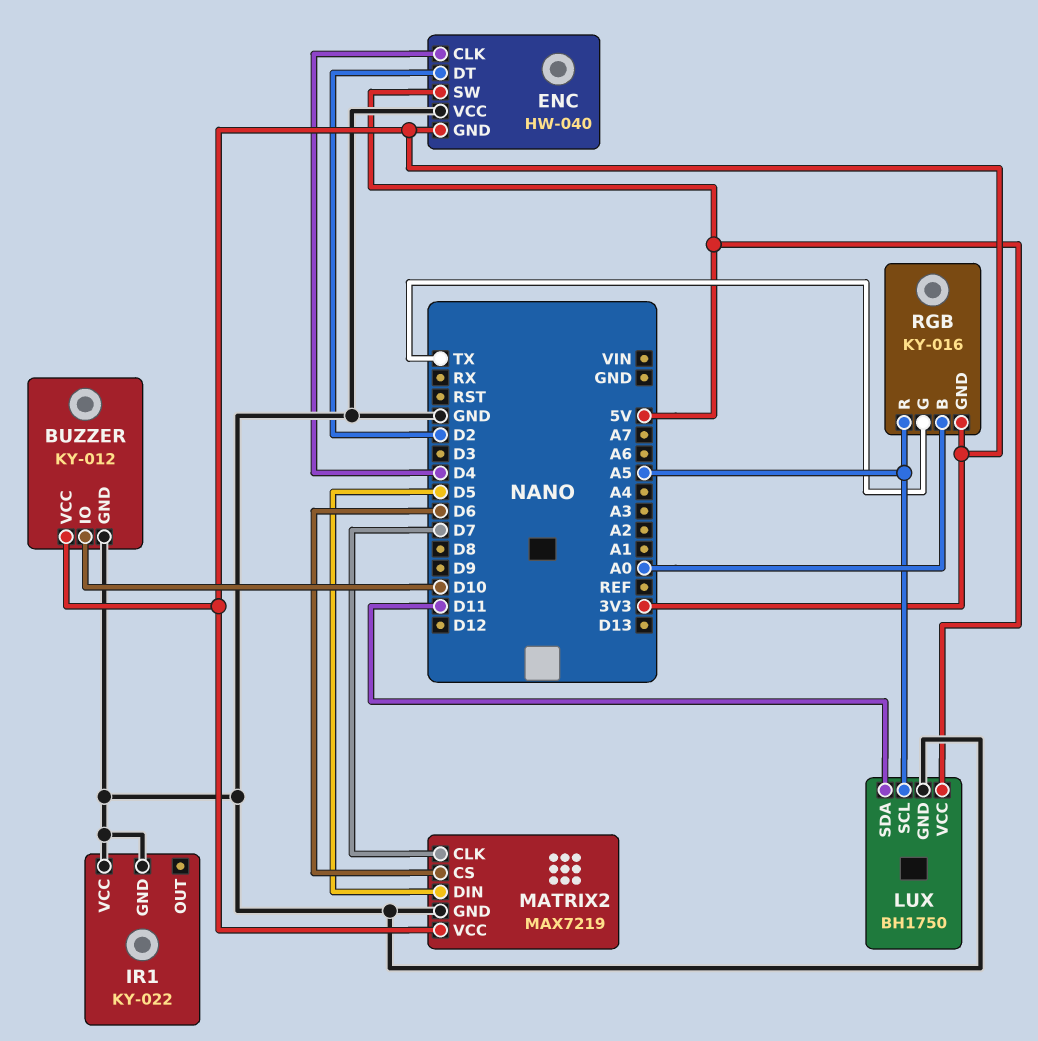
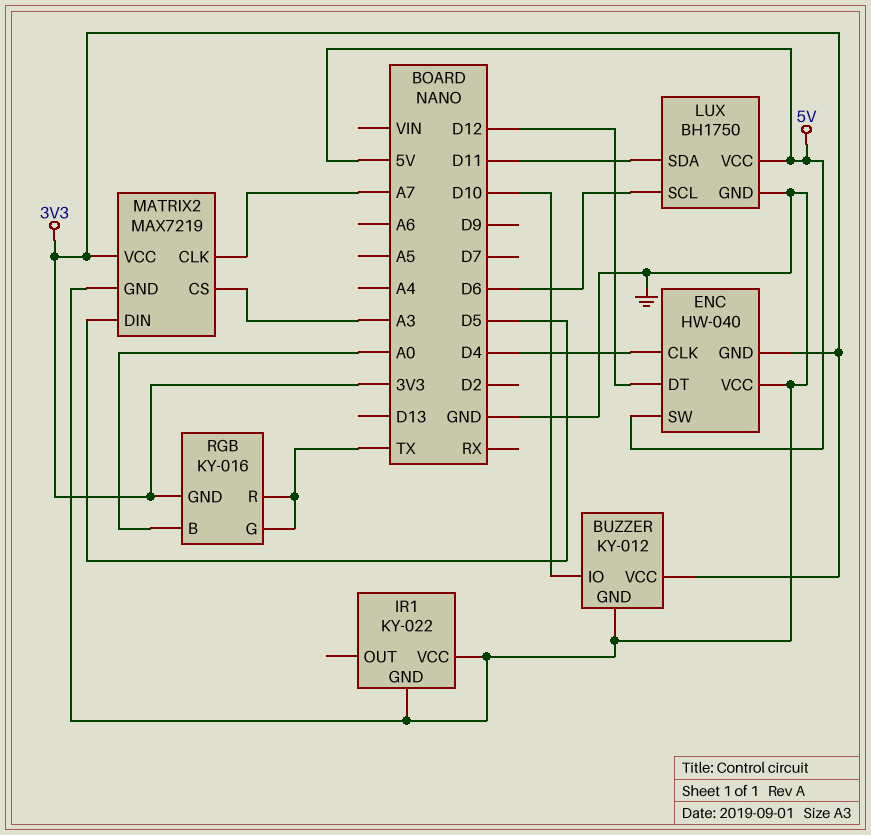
ENC pin DT: D2 -> D12
LUX pin SCL: A5 -> D6
MATRIX2 pin CLK: D7 -> A7
MATRIX2 pin CS: D6 -> A3
RGB pin R: A5 -> TX

